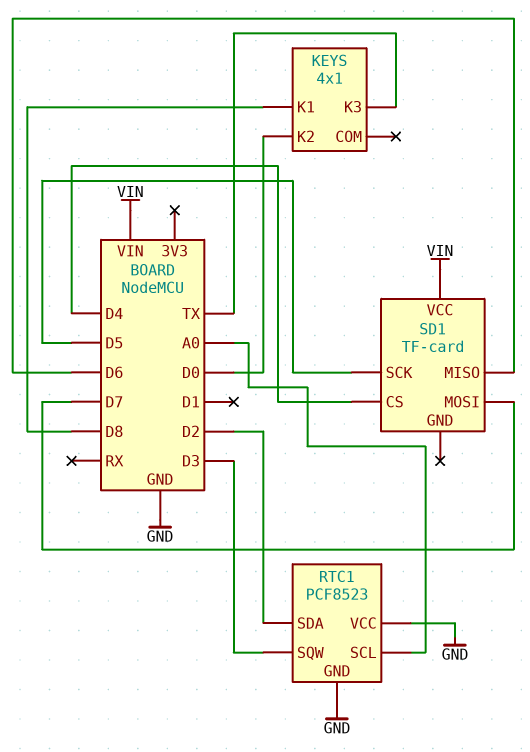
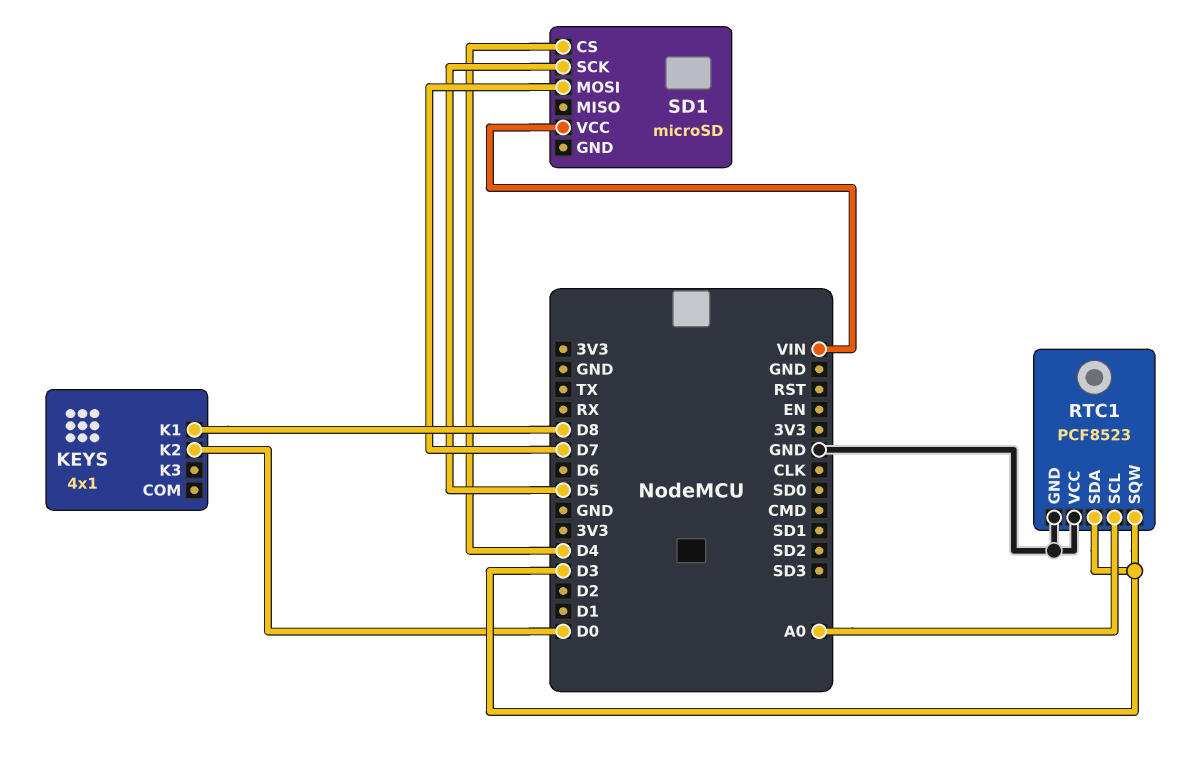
KEYS pin K3: TX -> none
RTC1 pin SDA: D2 -> D3
SD1: TF-card -> microSD
SD1 pin MISO: D6 -> none

